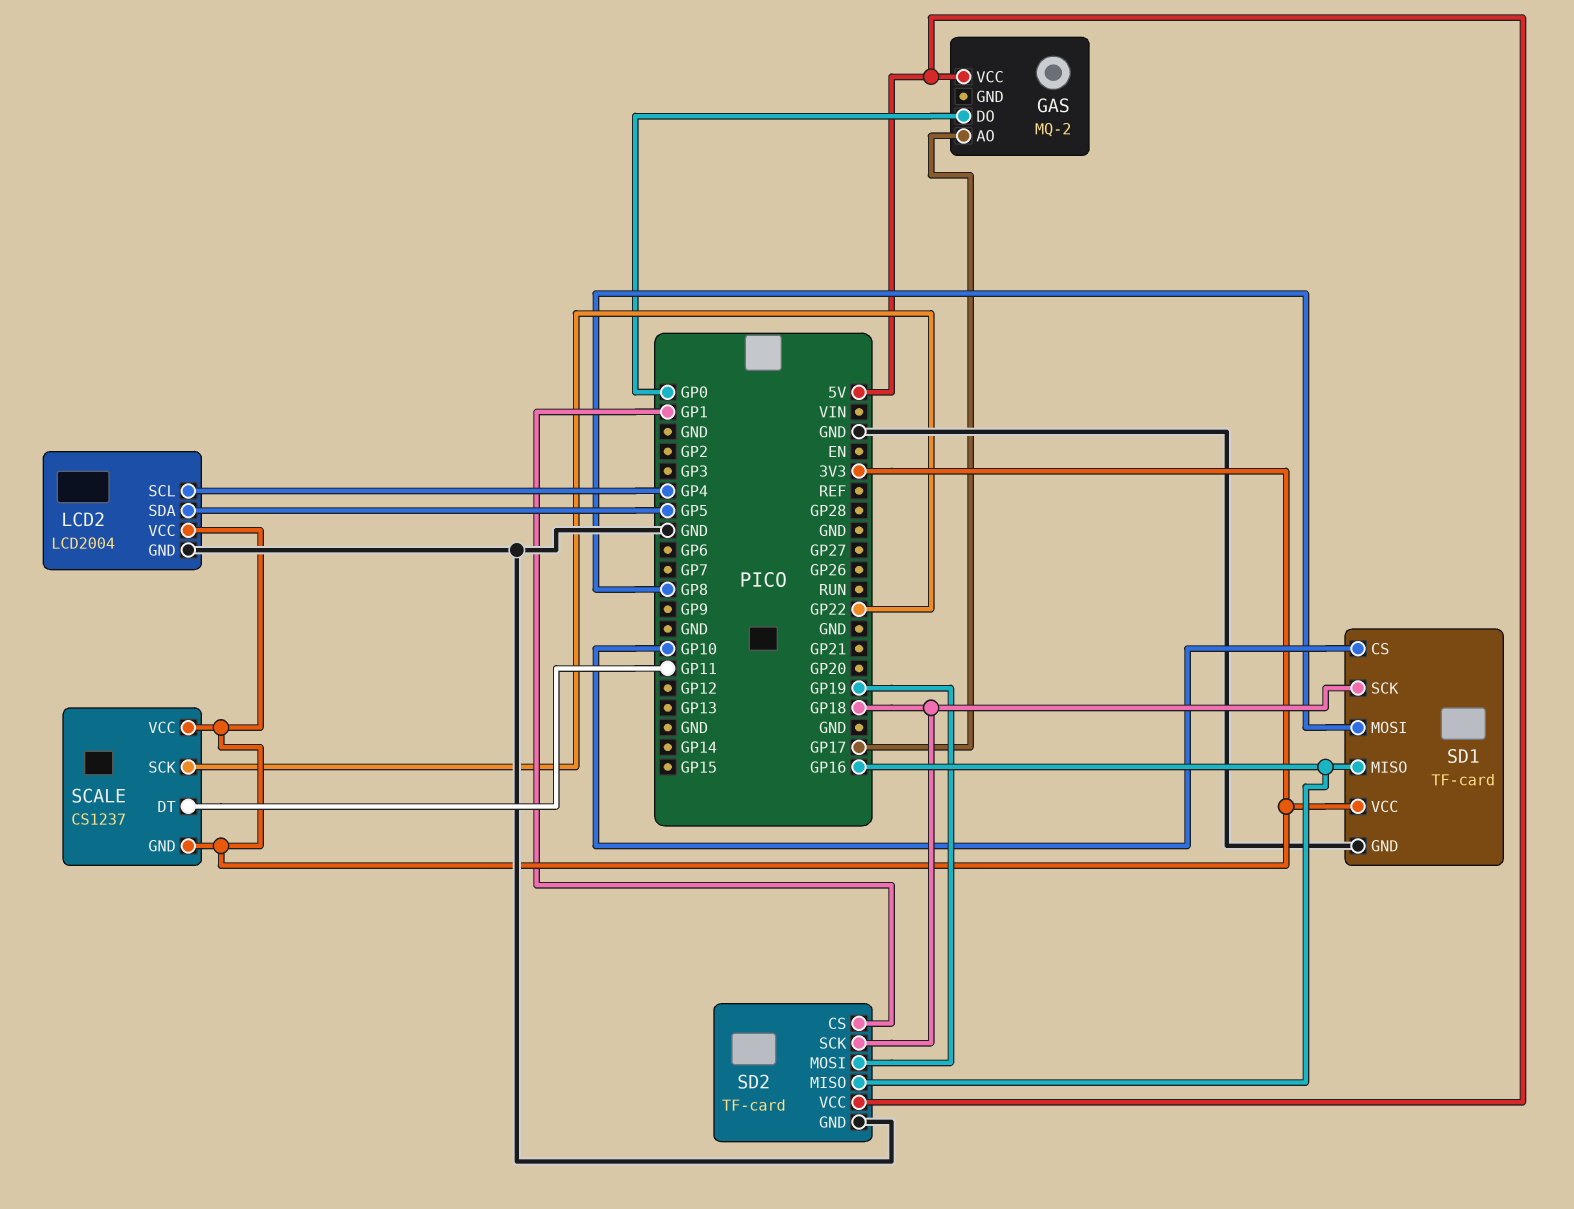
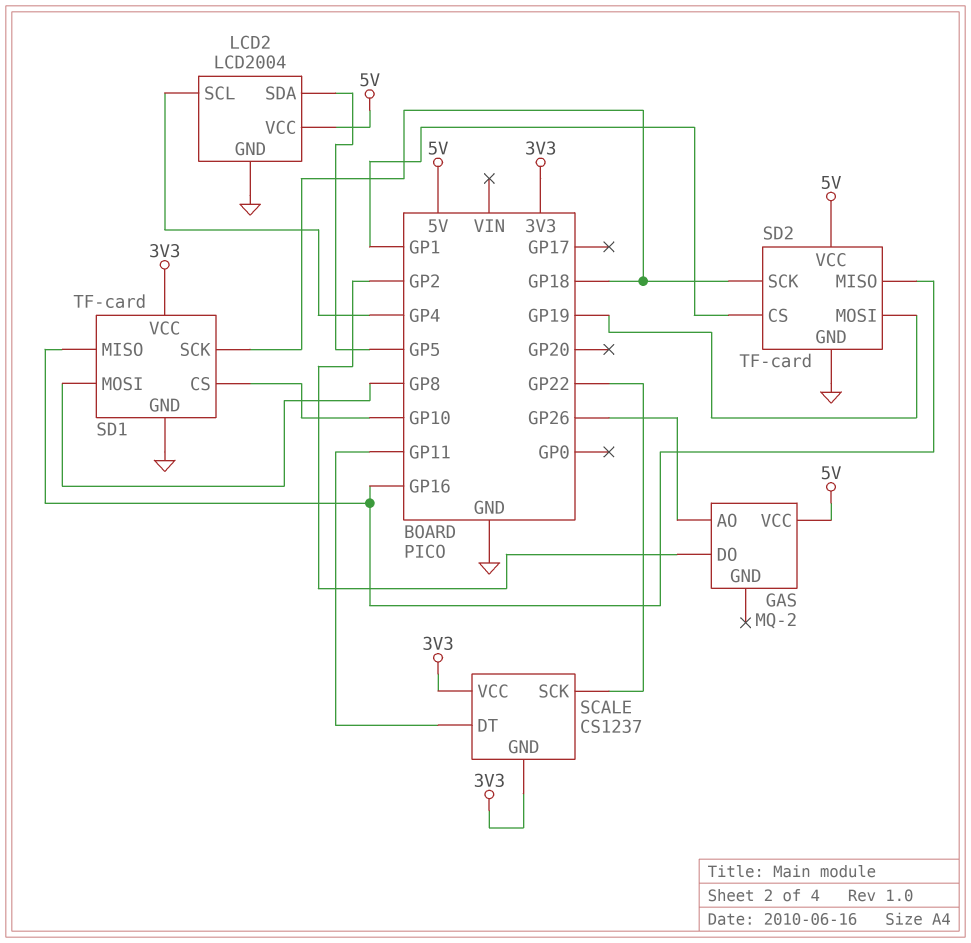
GAS pin AO: GP17 -> GP26
GAS pin DO: GP0 -> GP2
LCD2 pin VCC: 3V3 -> 5V

